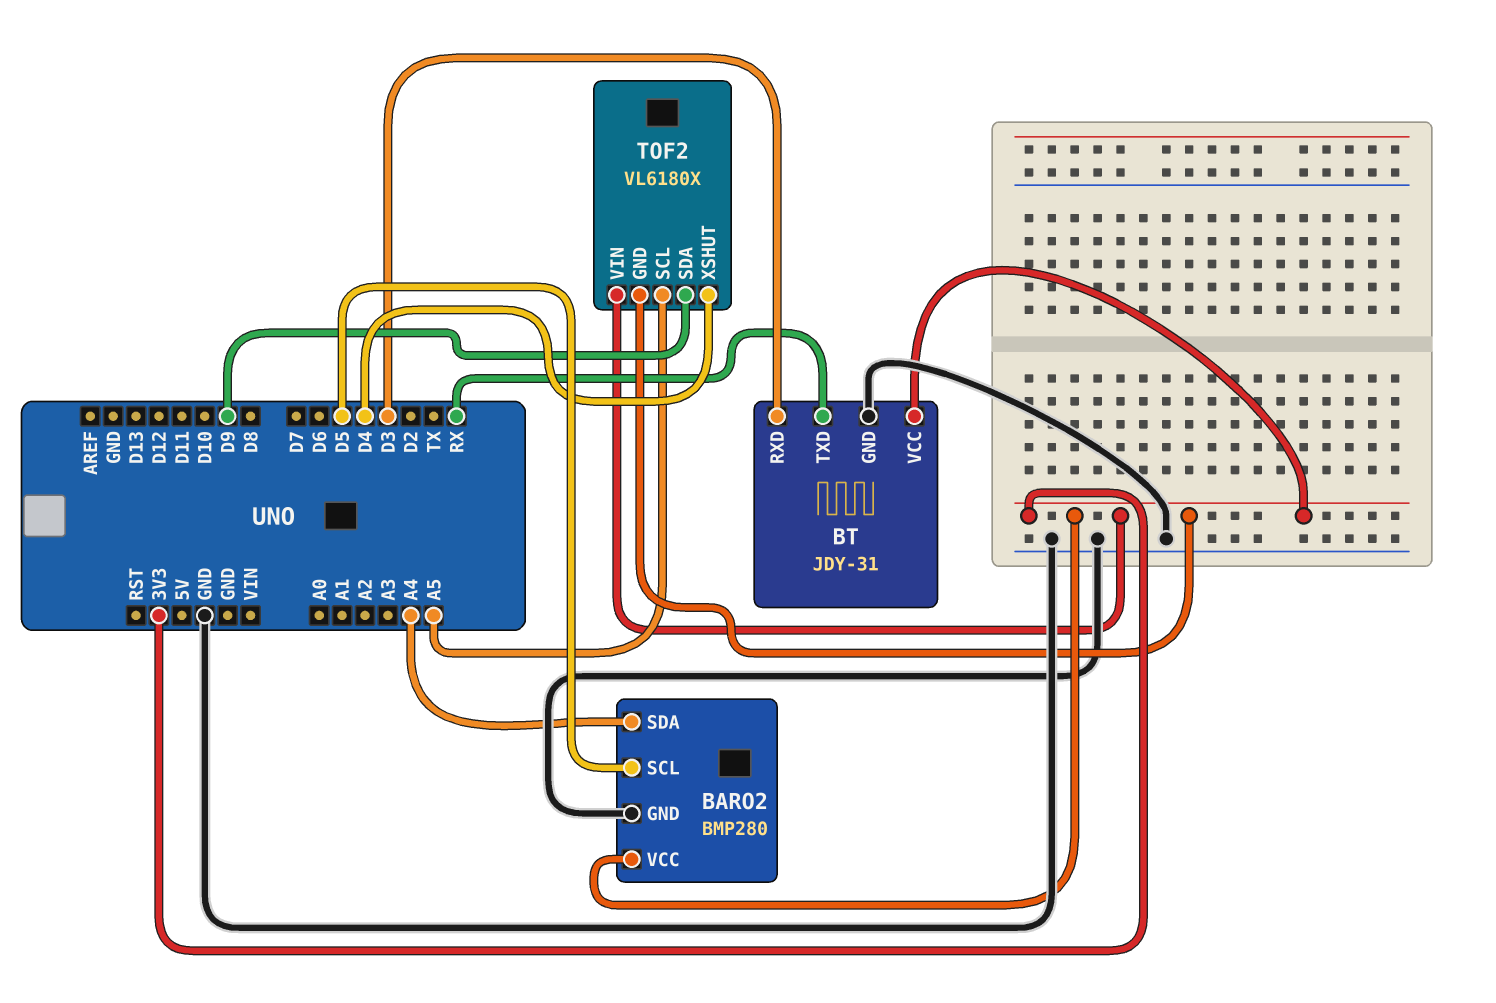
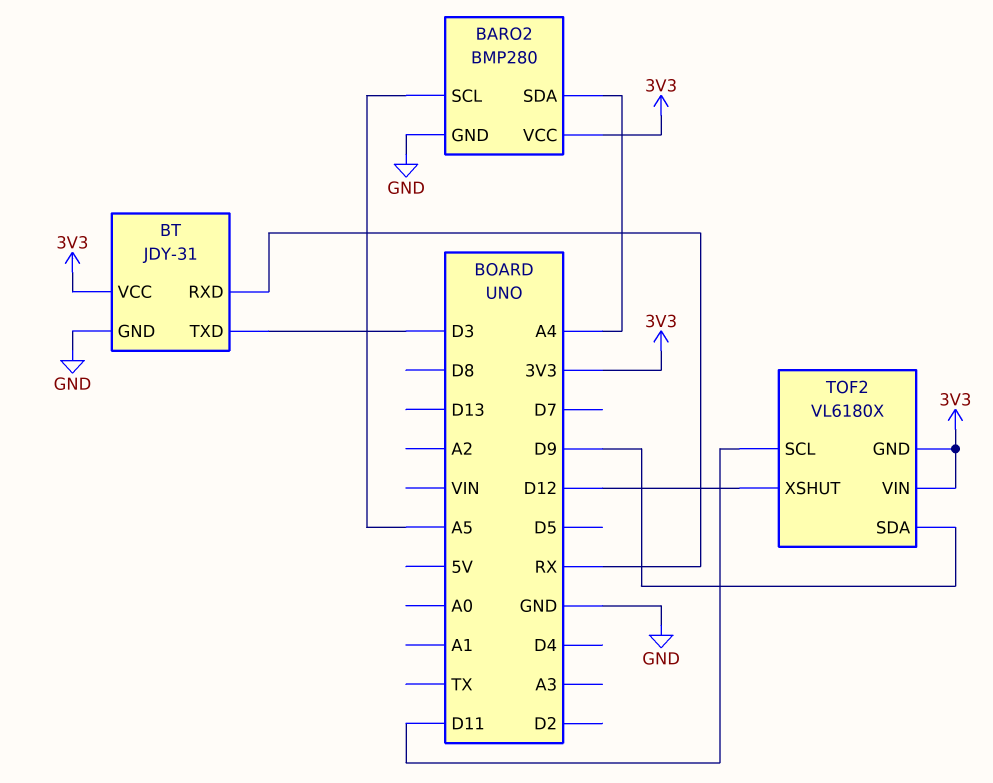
BARO2 pin SCL: D5 -> A5
BT pin RXD: D3 -> RX
BT pin TXD: RX -> D3
TOF2 pin SCL: A5 -> D11
TOF2 pin XSHUT: D4 -> D12

